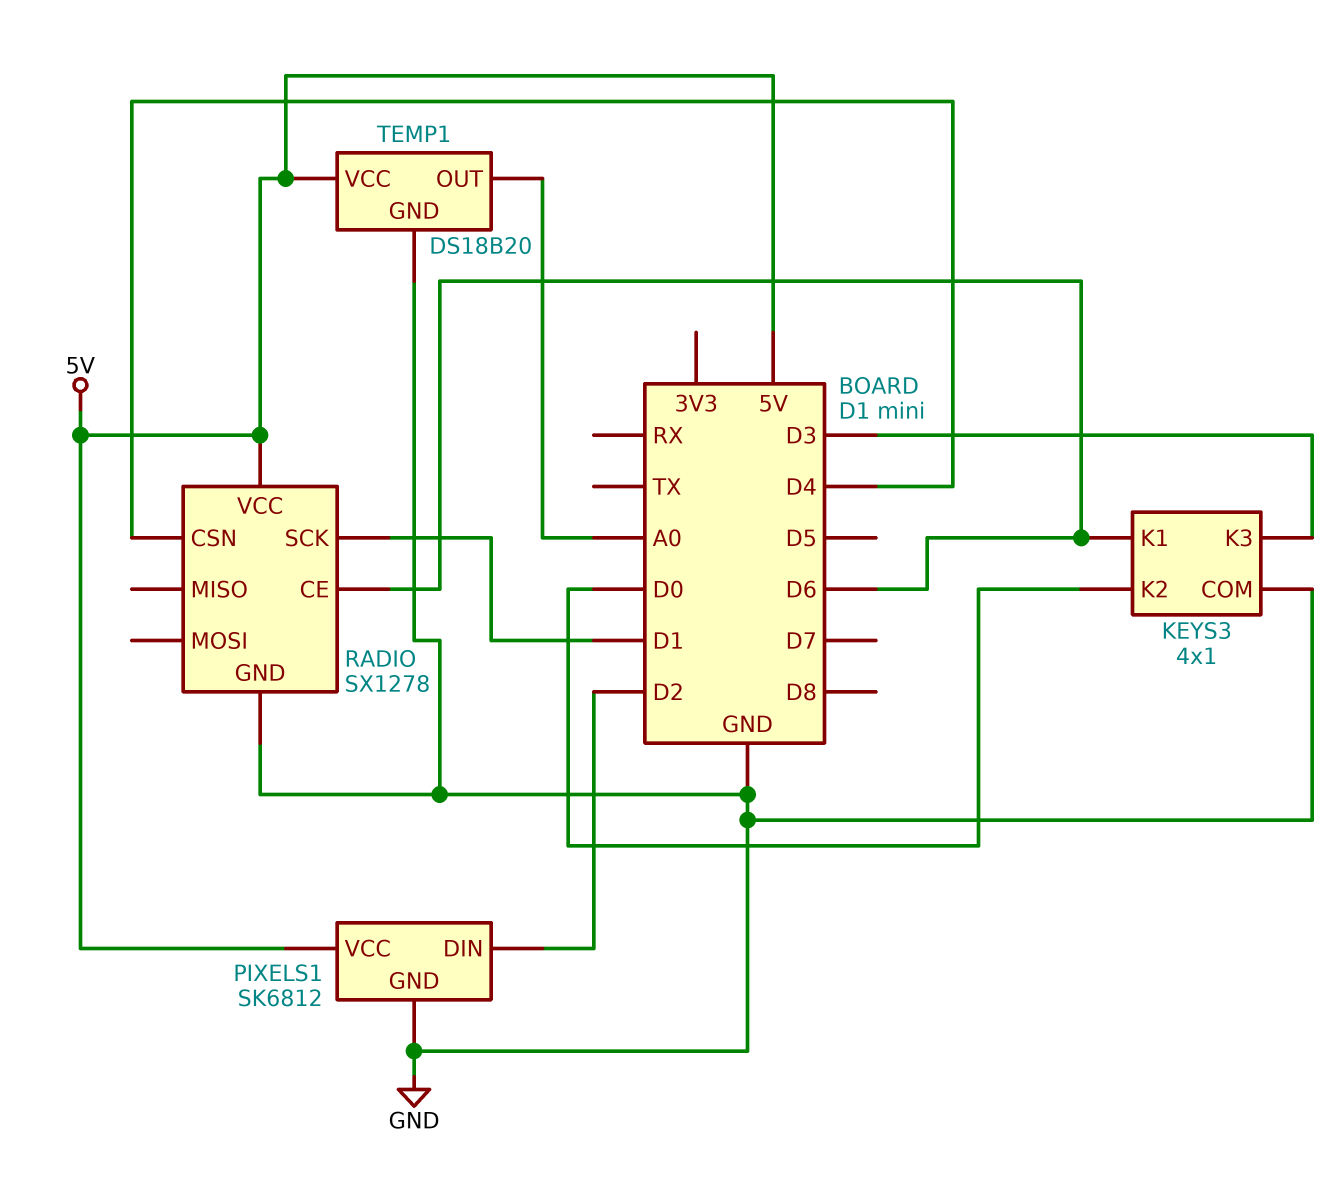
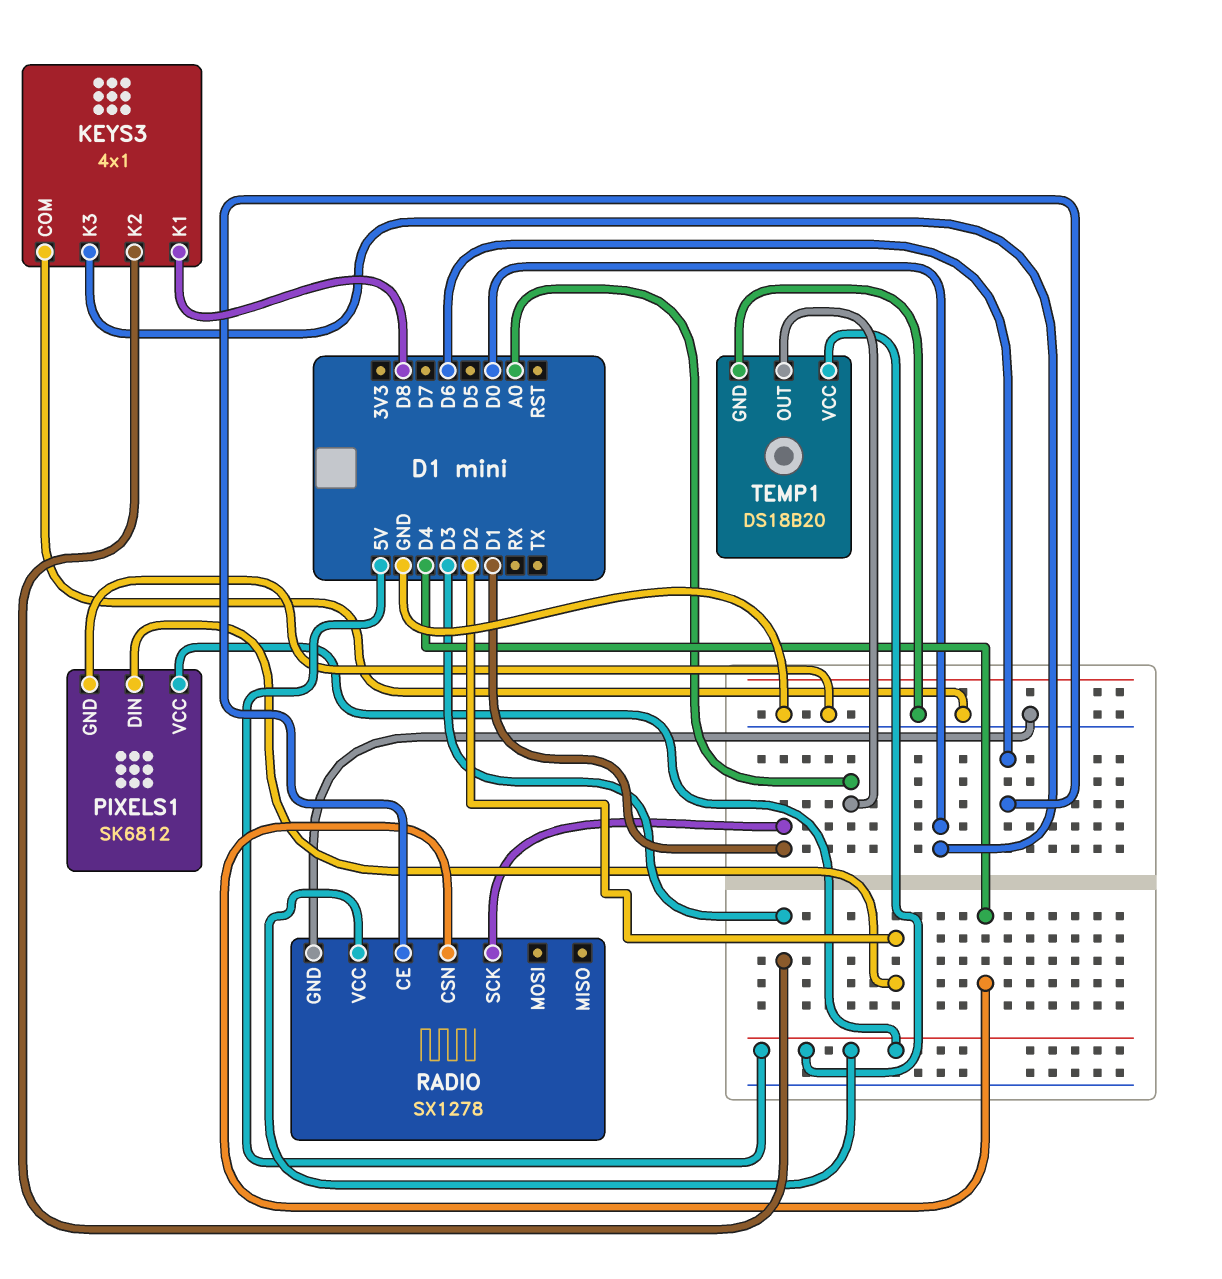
KEYS3 pin K1: D6 -> D8
KEYS3 pin K2: D0 -> D3
KEYS3 pin K3: D3 -> D0

